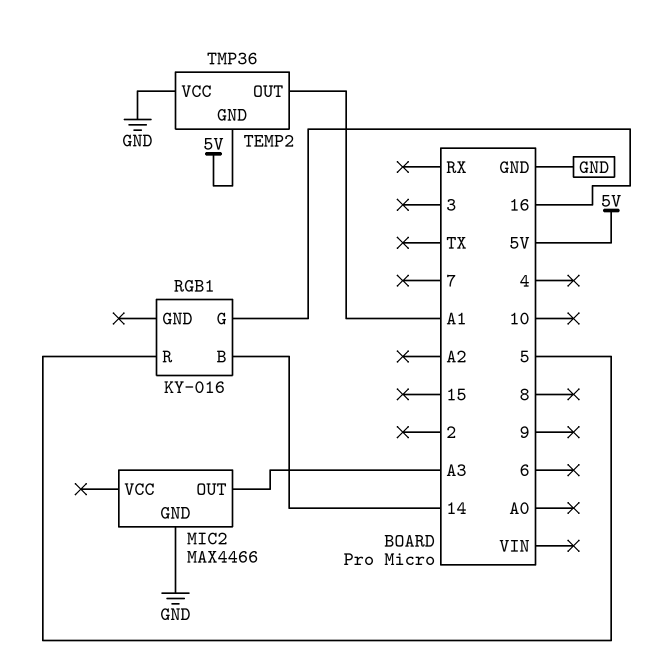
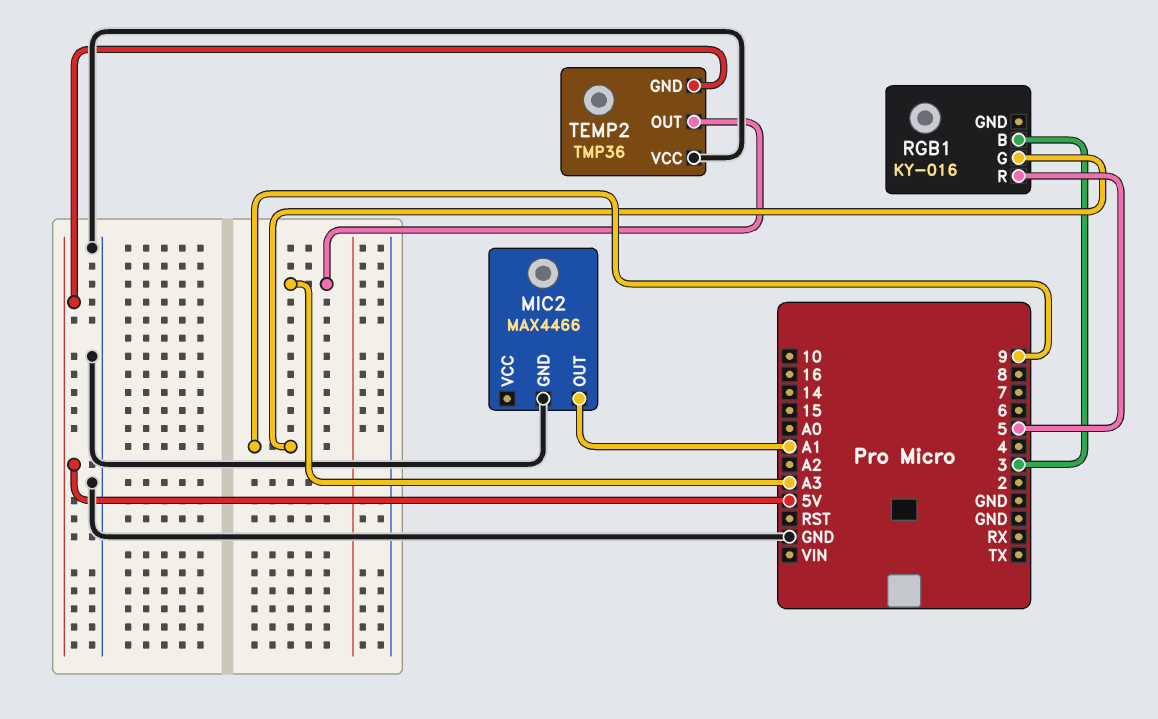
MIC2 pin OUT: A3 -> A1
RGB1 pin B: 14 -> 3
RGB1 pin G: 16 -> 9
TEMP2 pin OUT: A1 -> A3

